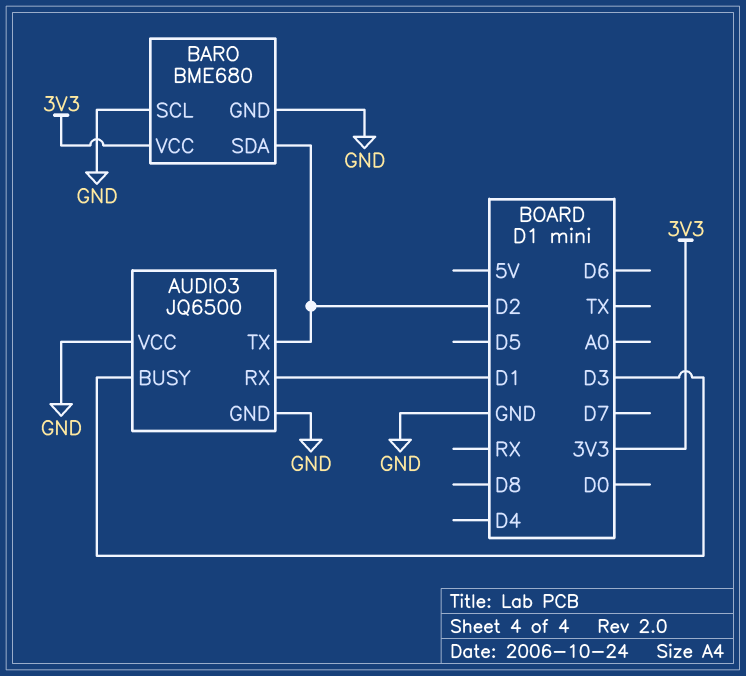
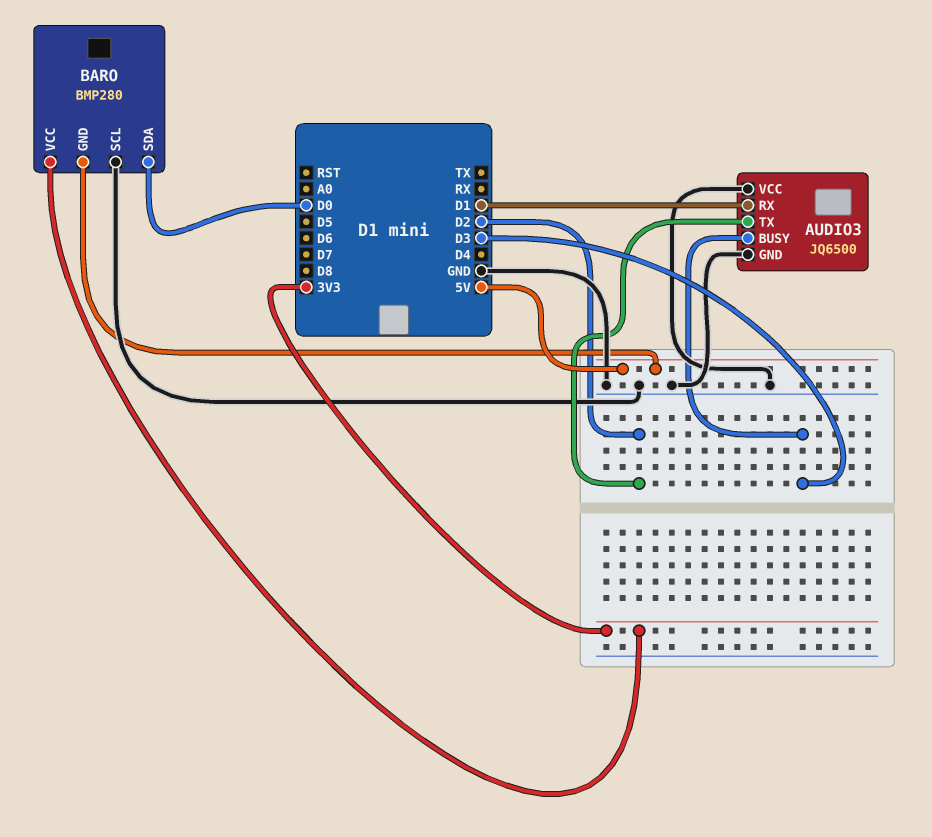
BARO: BME680 -> BMP280
BARO pin GND: GND -> 5V
BARO pin SDA: D2 -> D0

